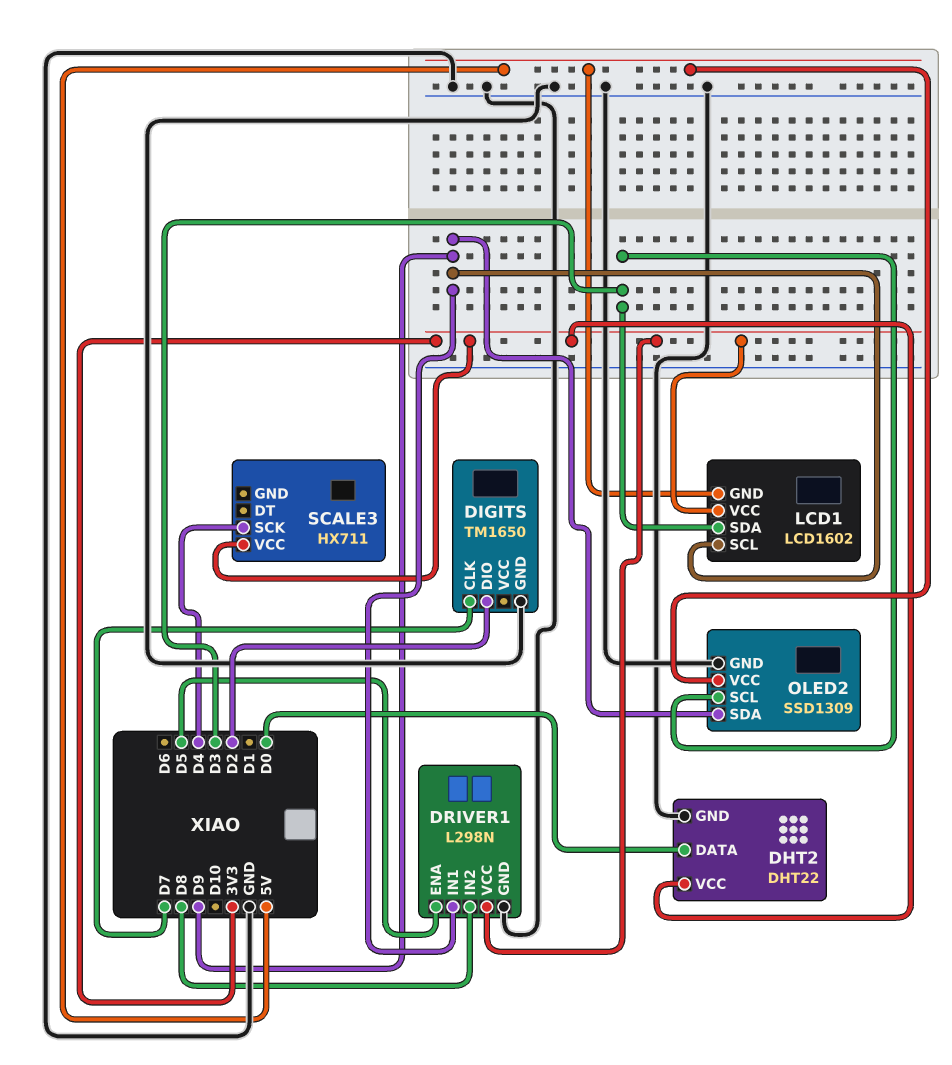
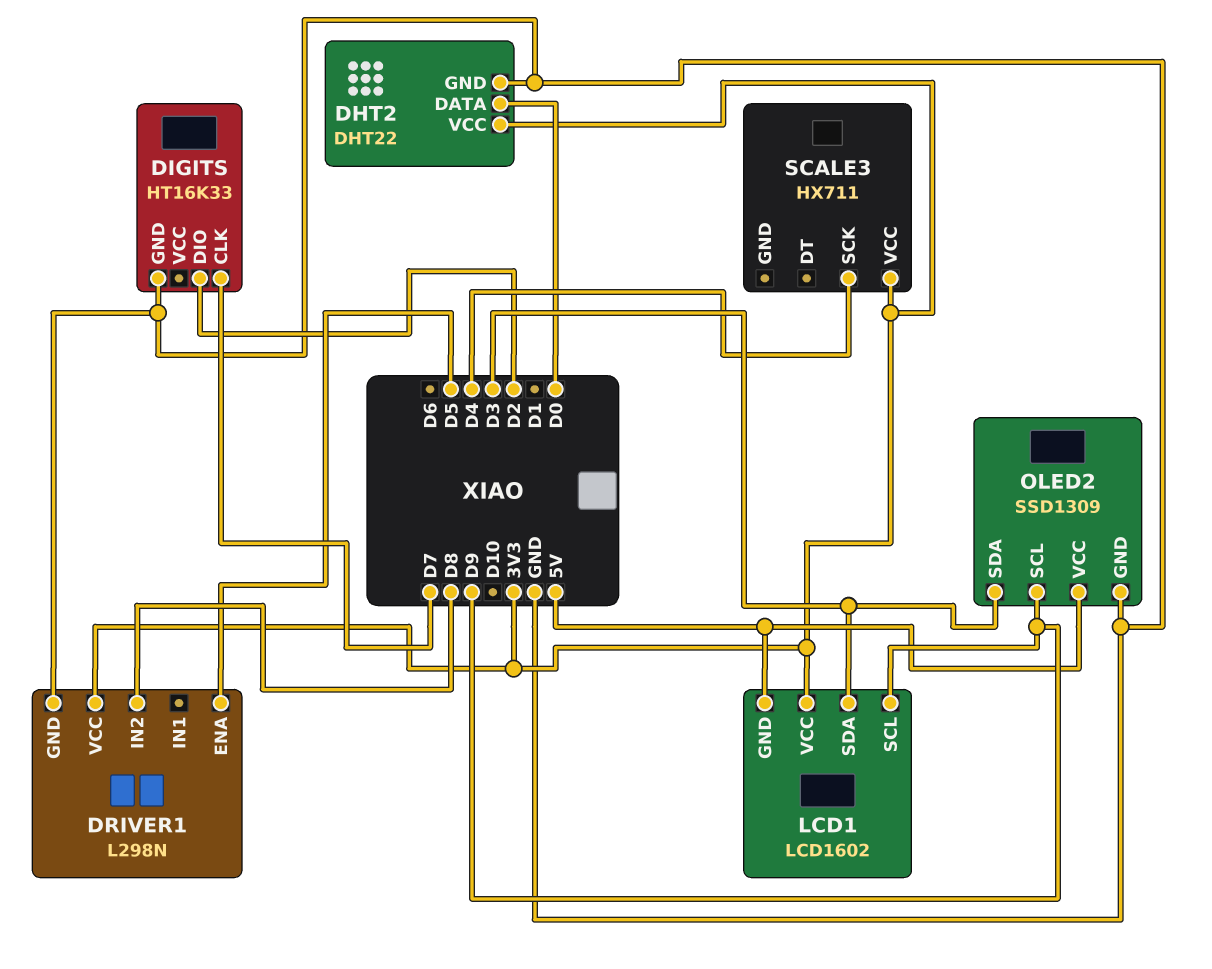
DIGITS: TM1650 -> HT16K33
DRIVER1 pin IN1: D9 -> none
OLED2 pin SCL: D3 -> D9
OLED2 pin SDA: D9 -> D3

